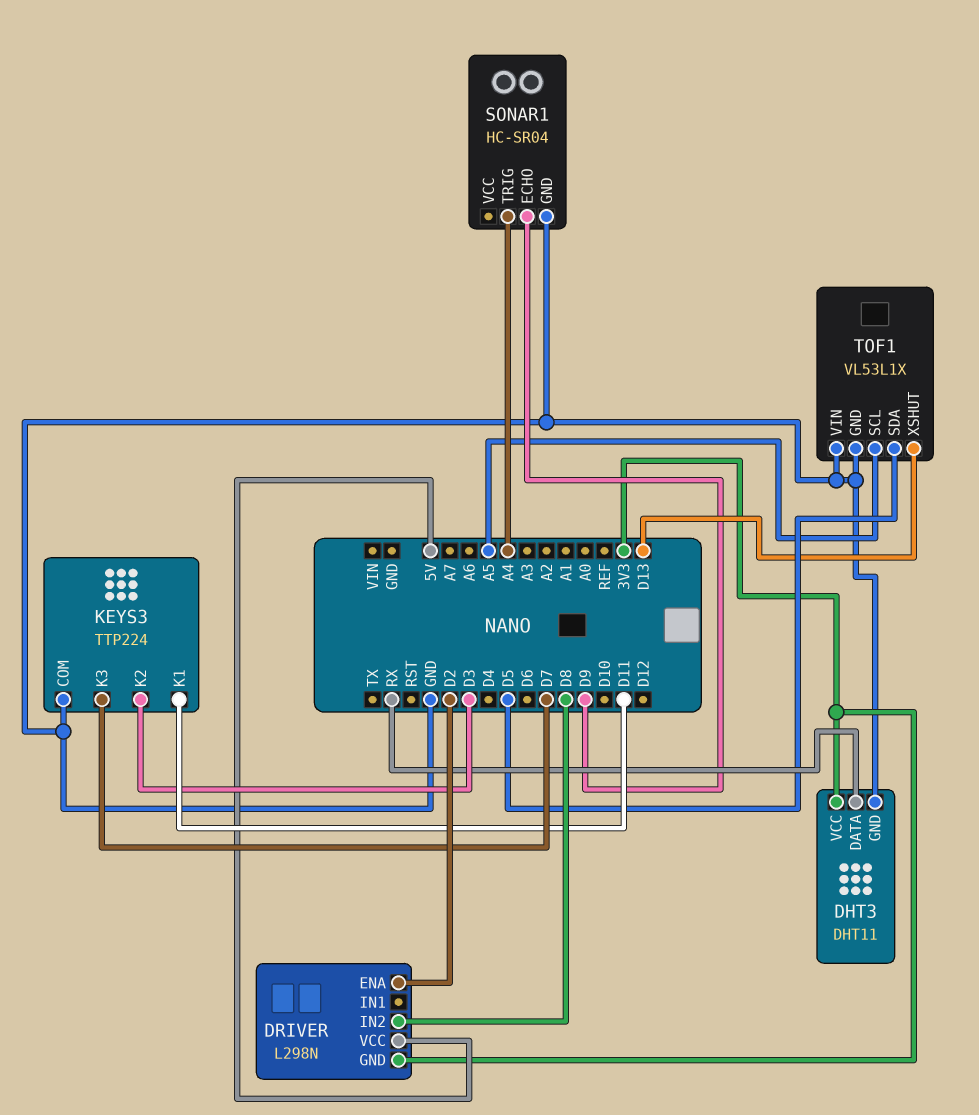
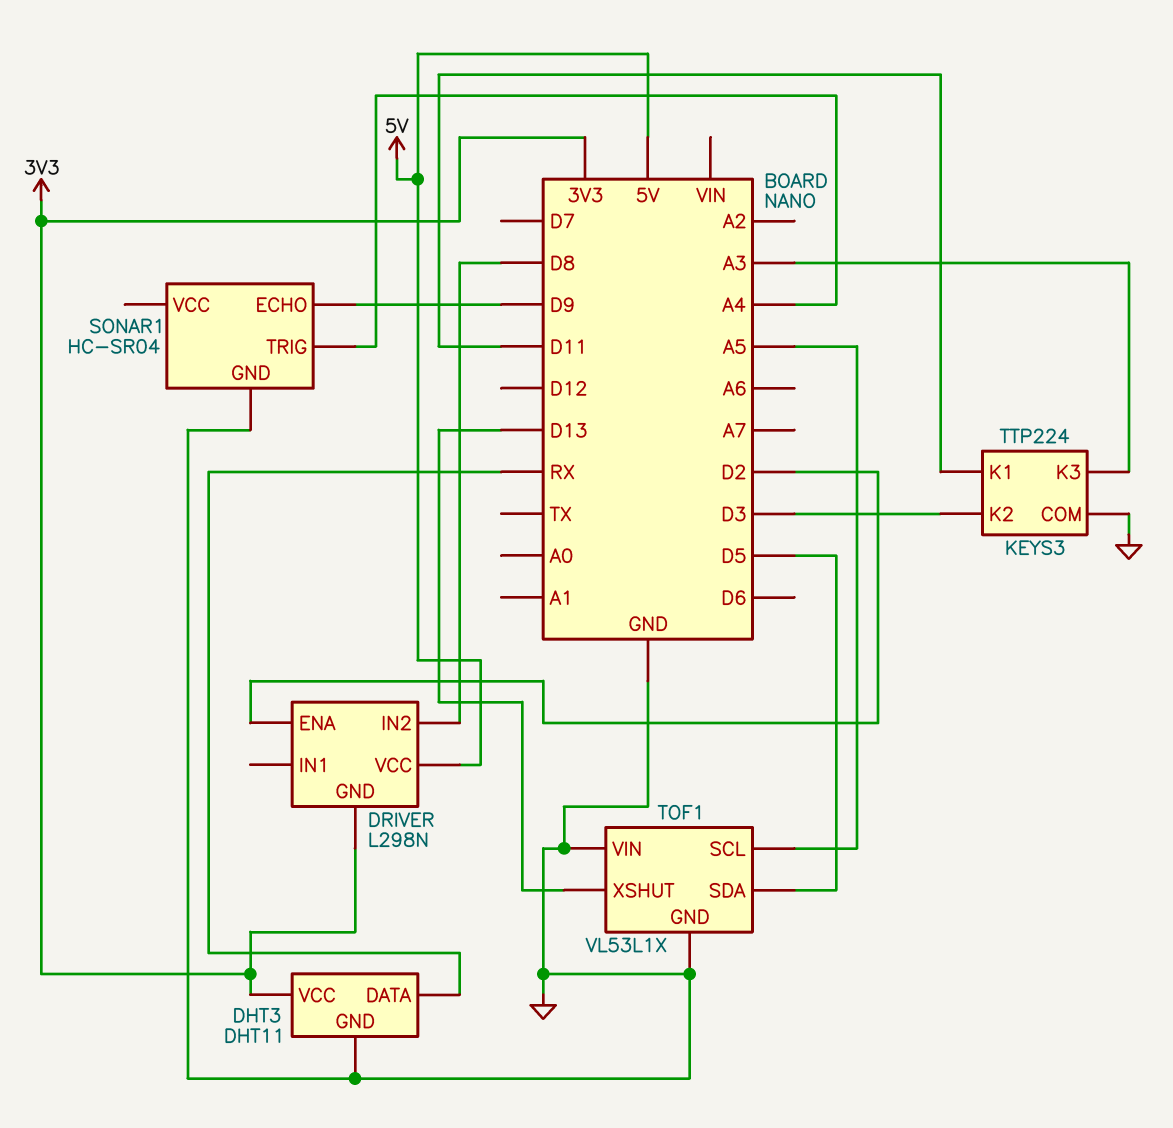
KEYS3 pin K3: D7 -> A3

